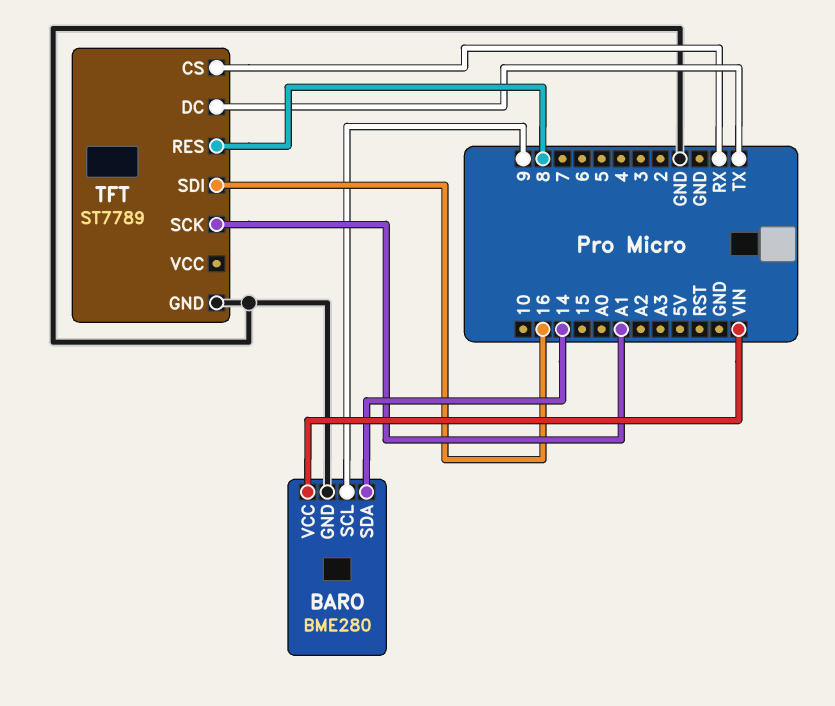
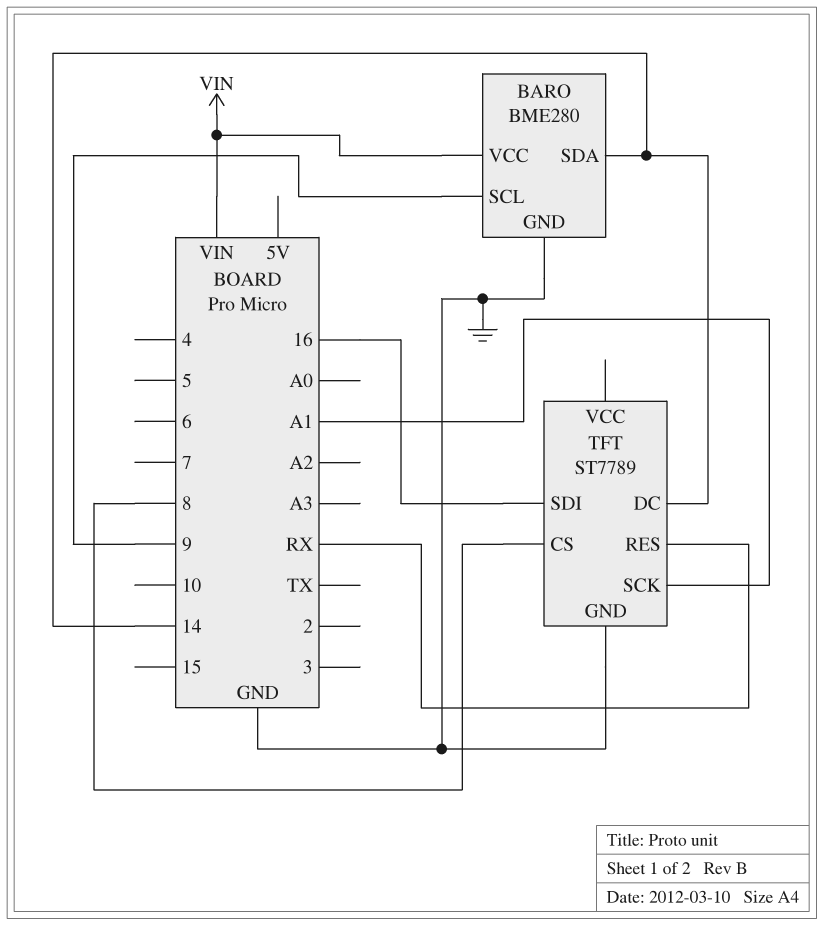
TFT pin CS: RX -> 8
TFT pin DC: TX -> 14
TFT pin RES: 8 -> RX

